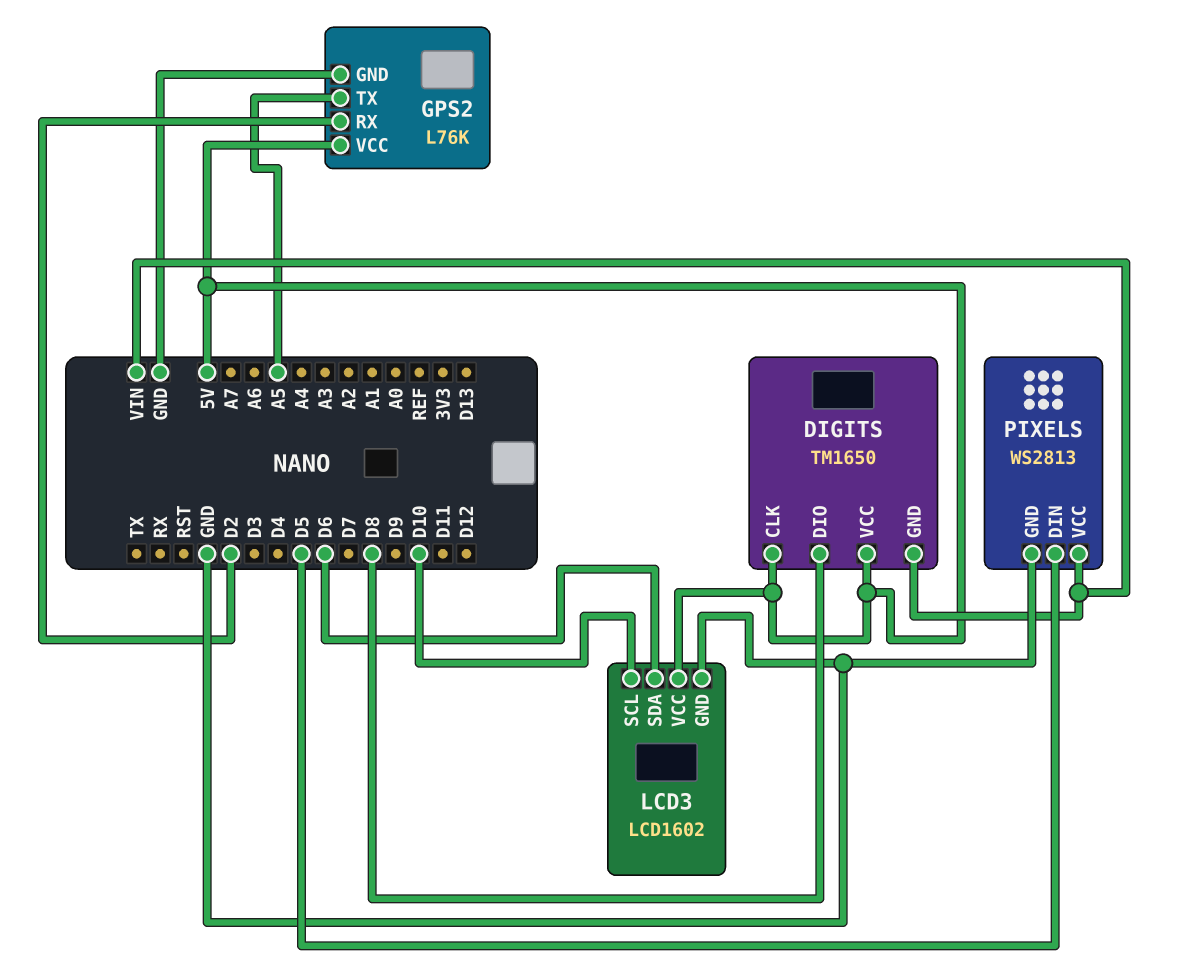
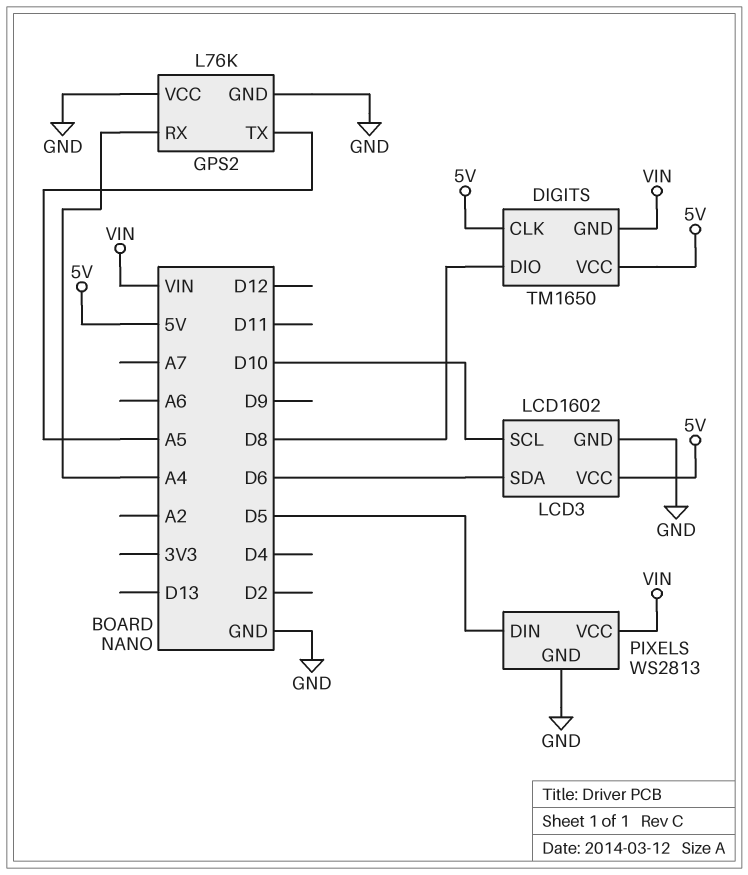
GPS2 pin RX: D2 -> A4
GPS2 pin VCC: 5V -> GND

